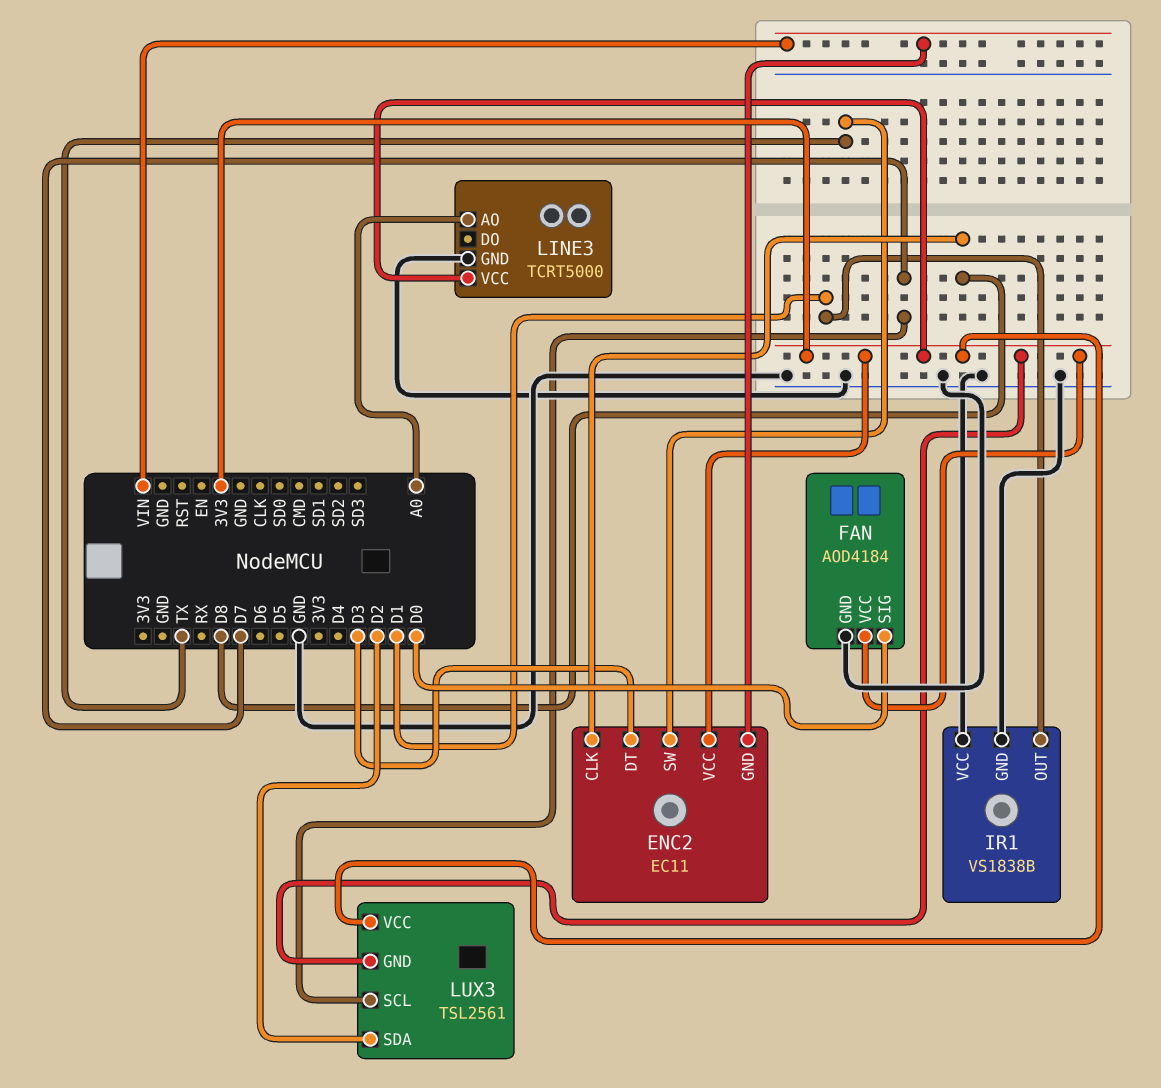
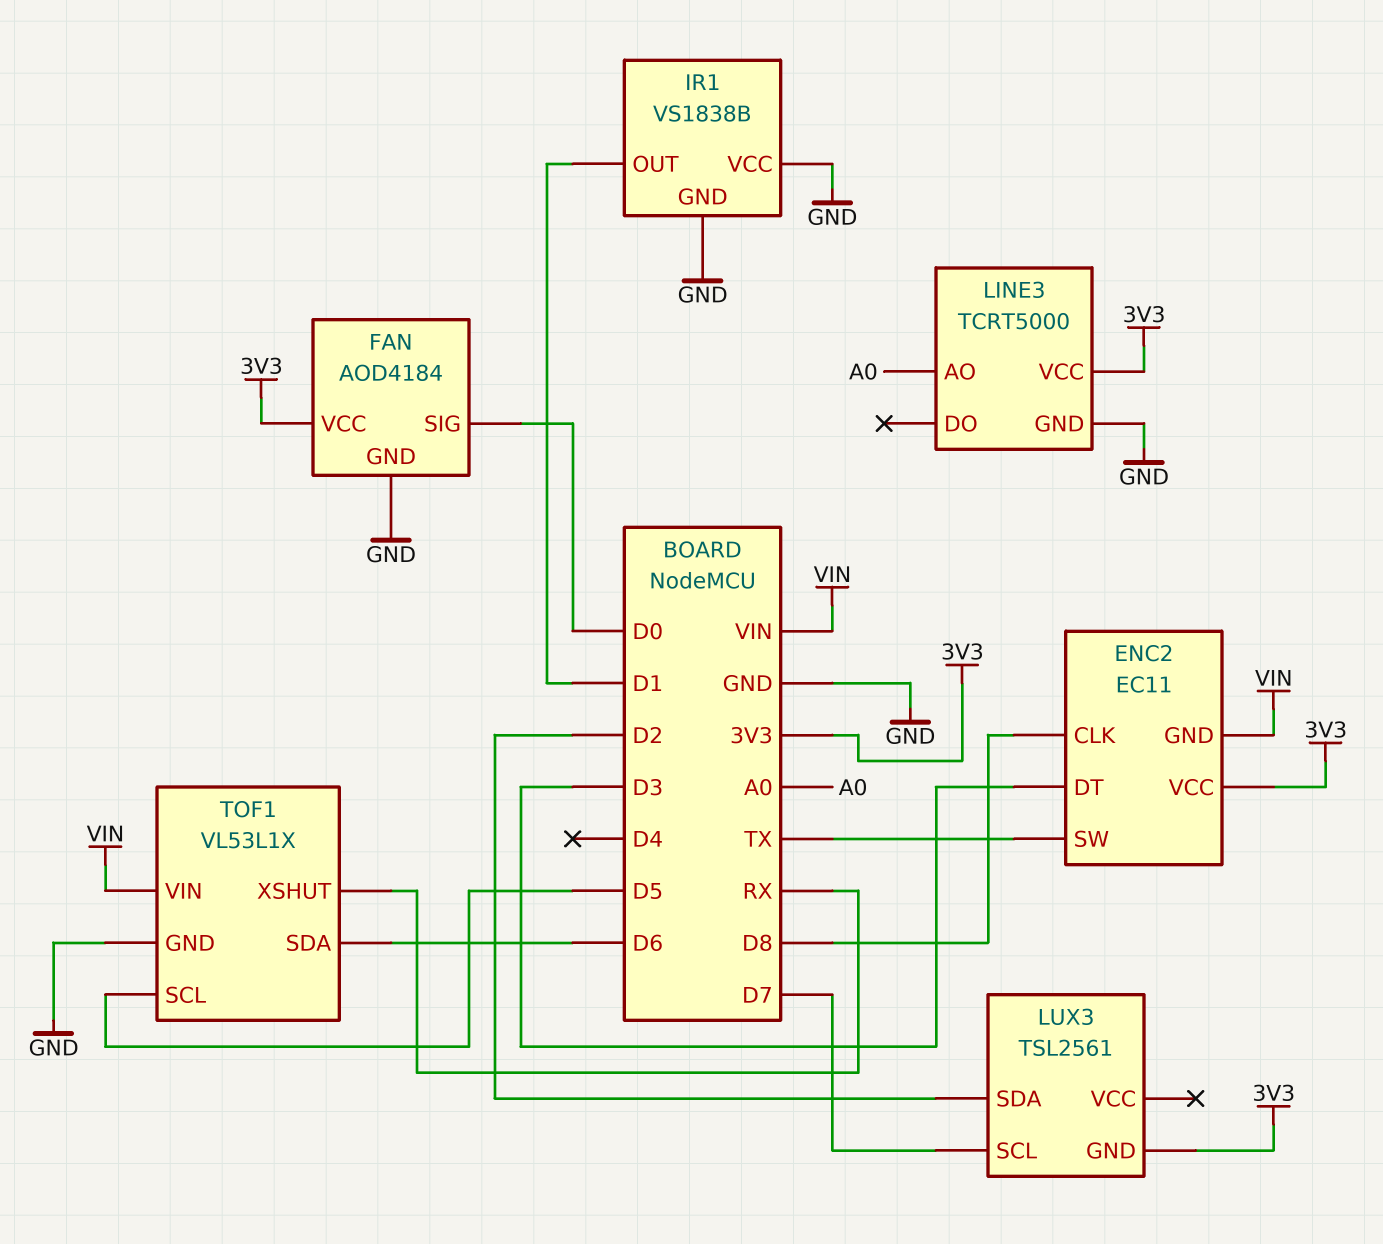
LUX3 pin VCC: 3V3 -> none
TOF1: none -> VL53L1X
TOF1 pin GND: none -> GND
TOF1 pin SCL: none -> D5
TOF1 pin SDA: none -> D6
TOF1 pin VIN: none -> VIN
TOF1 pin XSHUT: none -> RX

